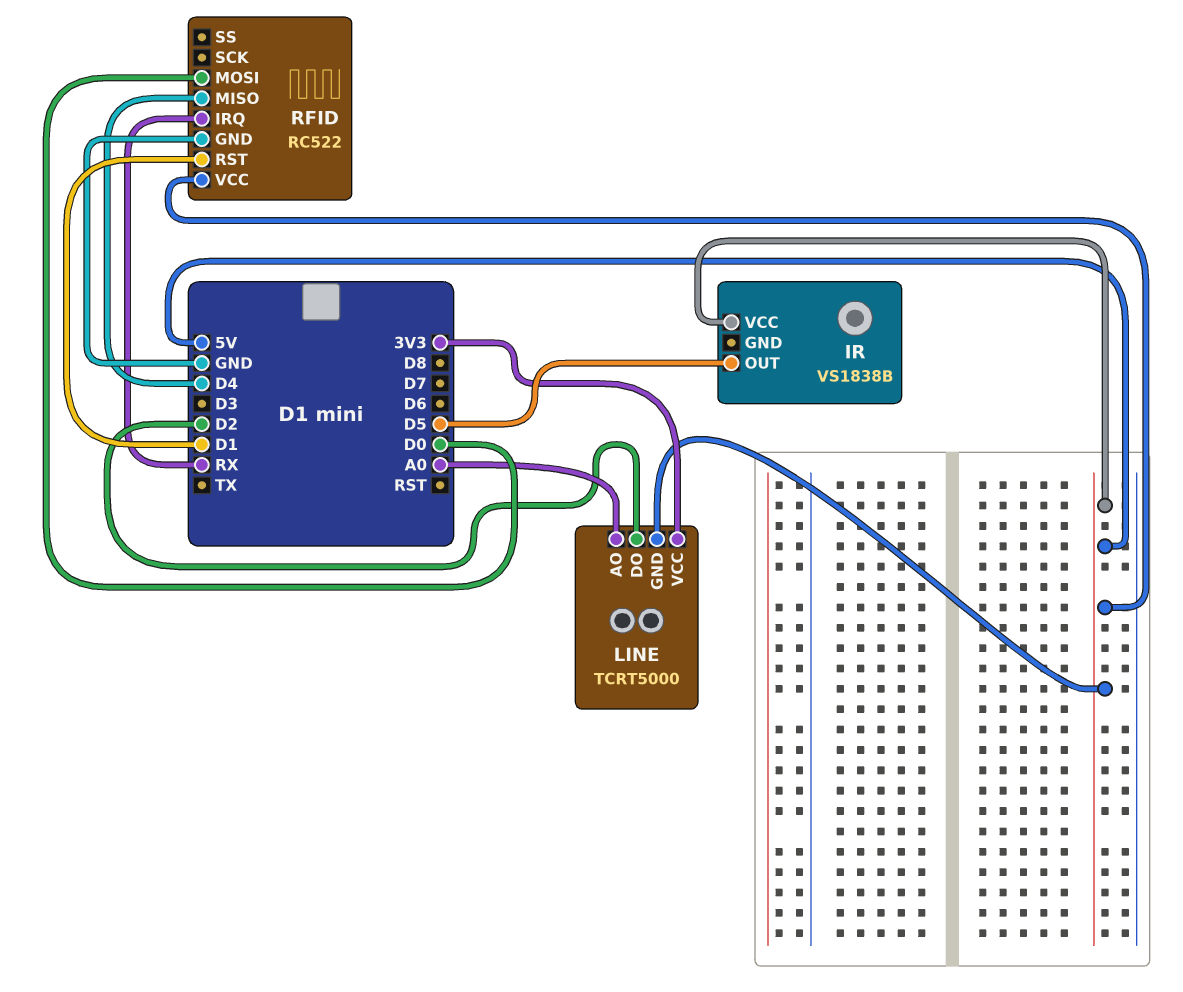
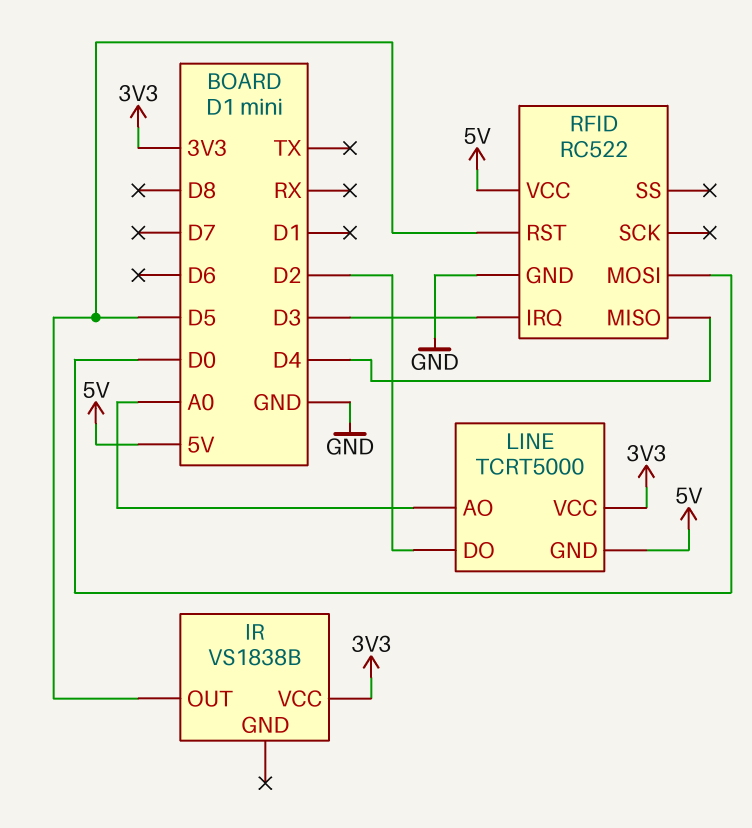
IR pin VCC: 5V -> 3V3
RFID pin IRQ: RX -> D3
RFID pin RST: D1 -> D5

